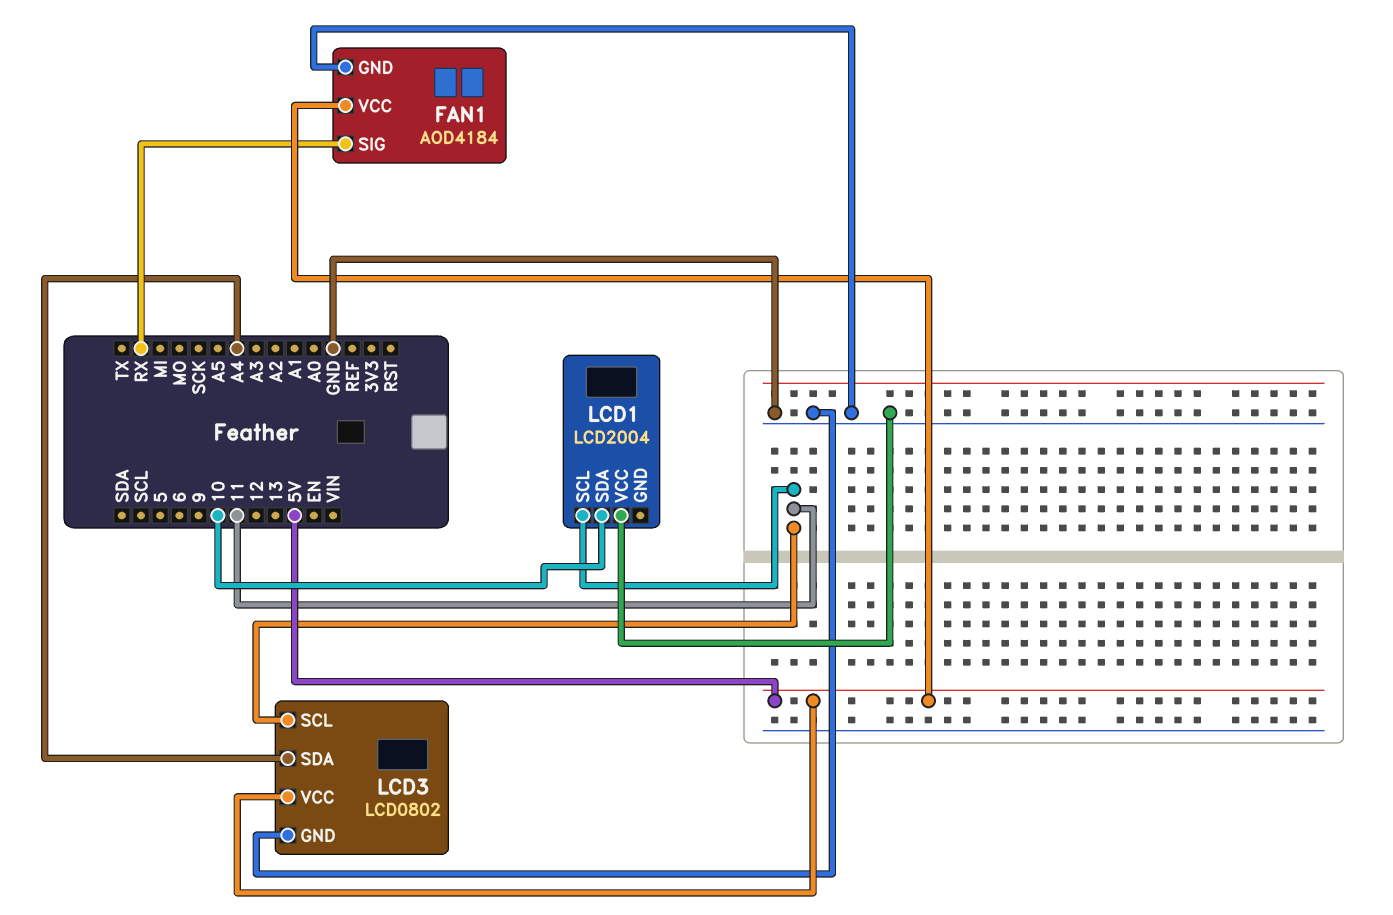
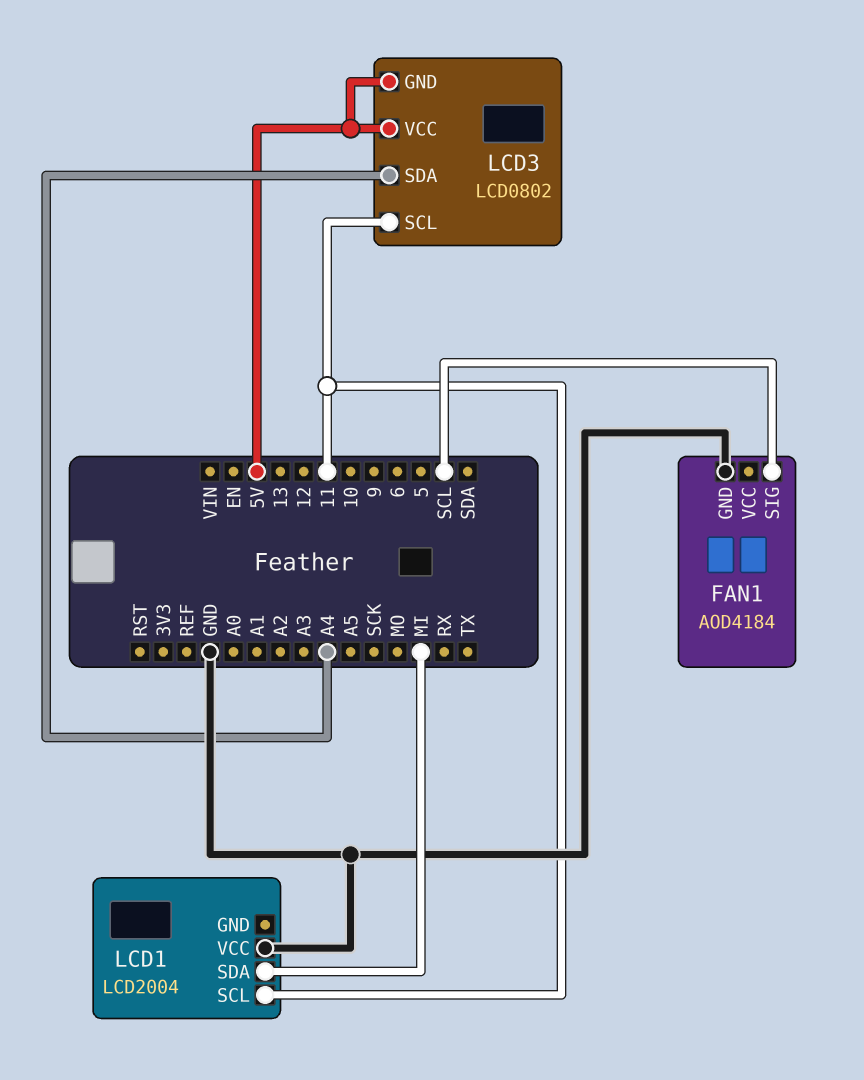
FAN1 pin SIG: RX -> SCL
FAN1 pin VCC: 5V -> none
LCD1 pin SDA: 10 -> MI
LCD3 pin GND: GND -> 5V

